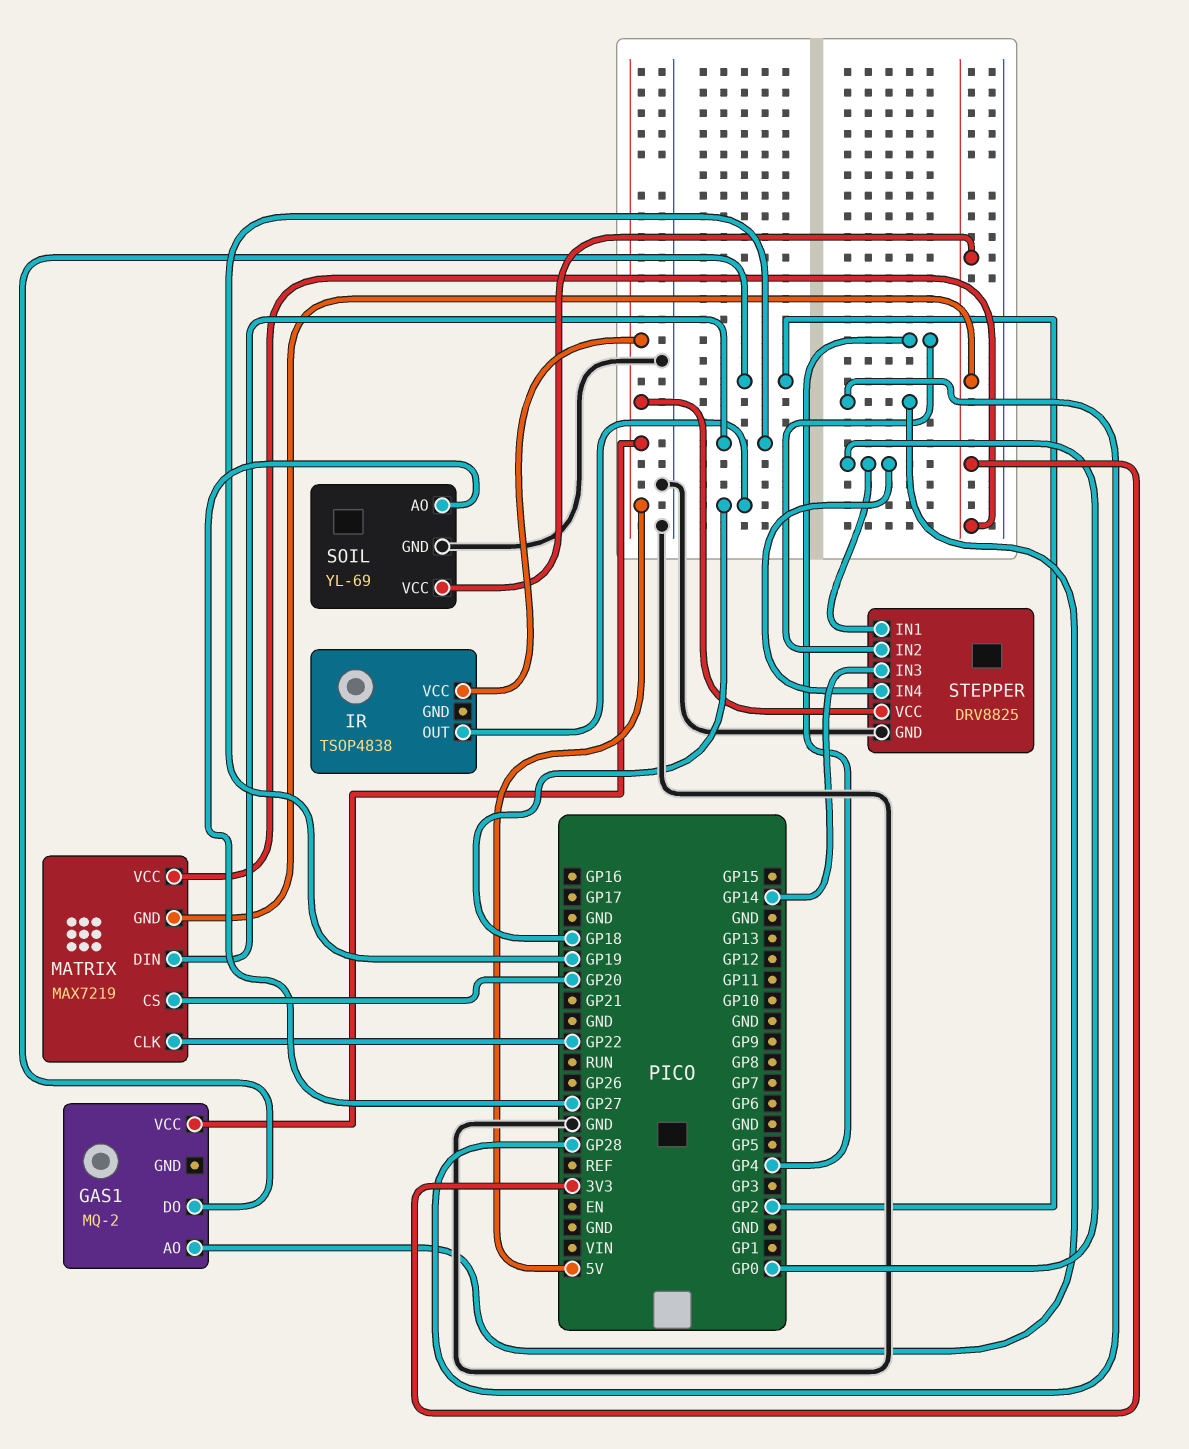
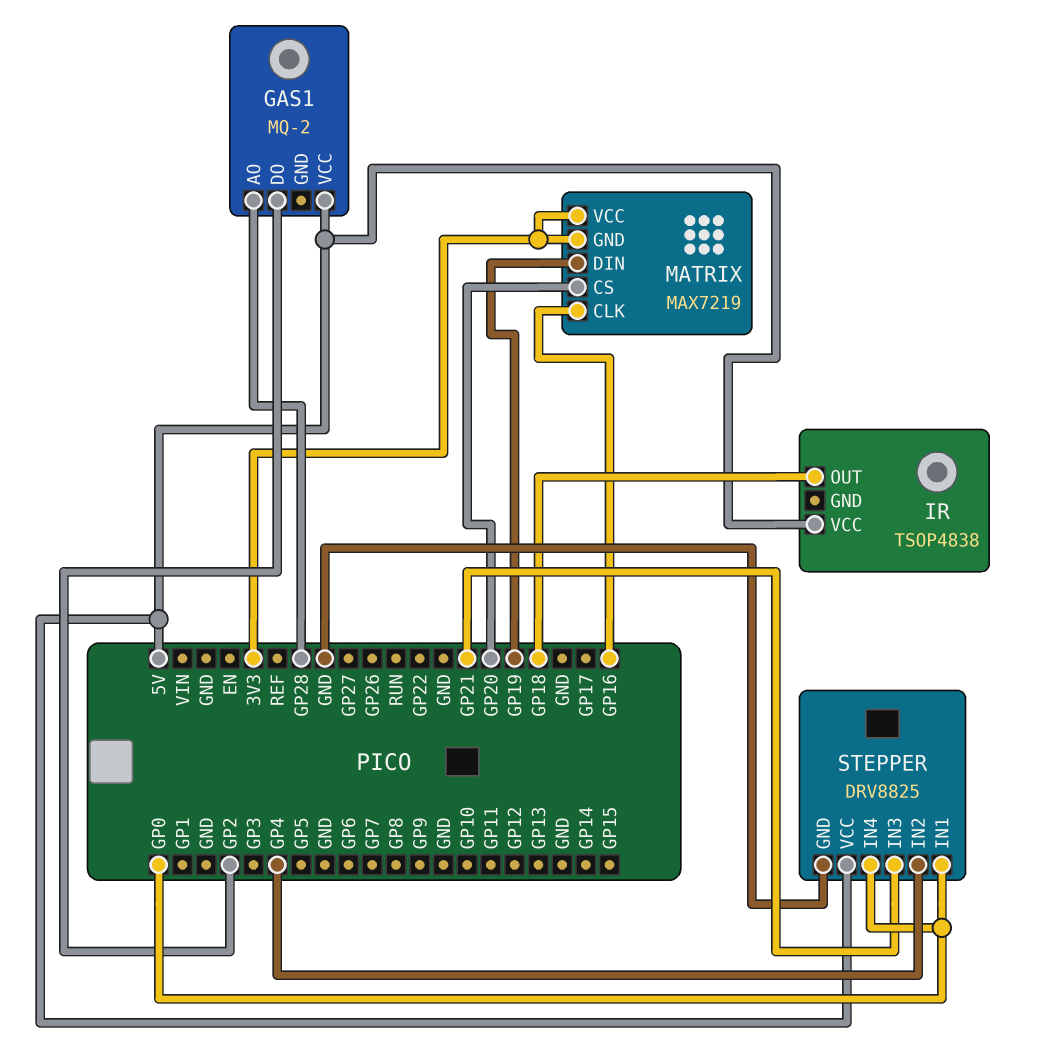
MATRIX pin CLK: GP22 -> GP16
SOIL: YL-69 -> none
SOIL pin AO: GP27 -> none
SOIL pin GND: GND -> none
SOIL pin VCC: 3V3 -> none
STEPPER pin IN3: GP14 -> GP21

